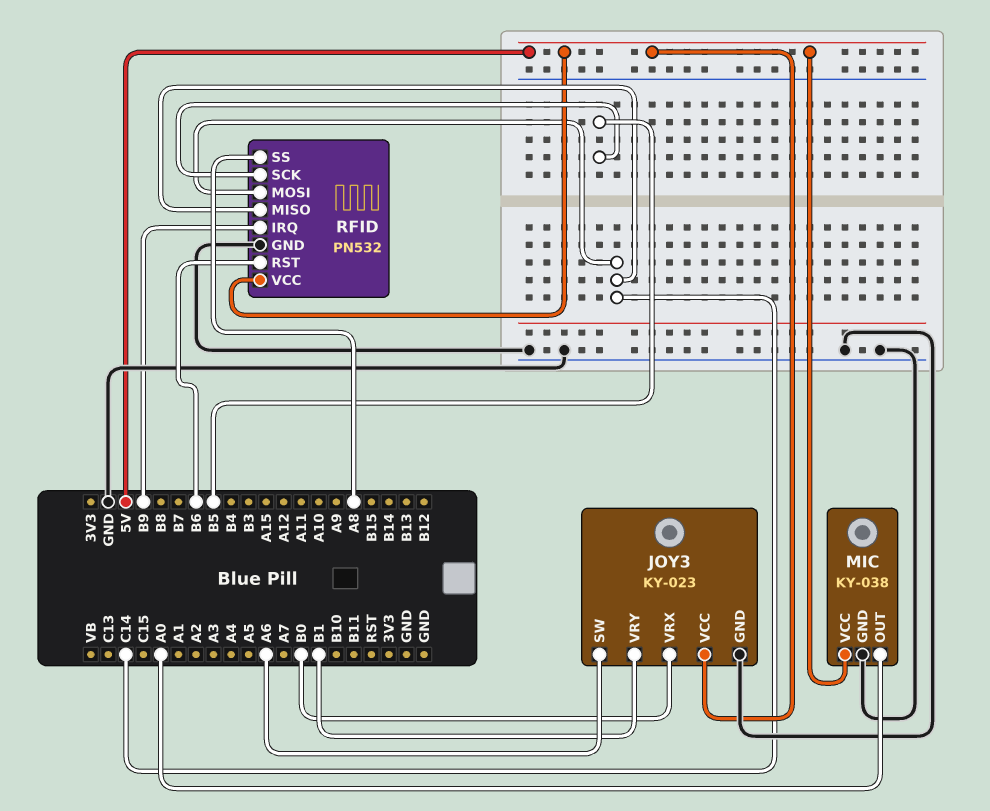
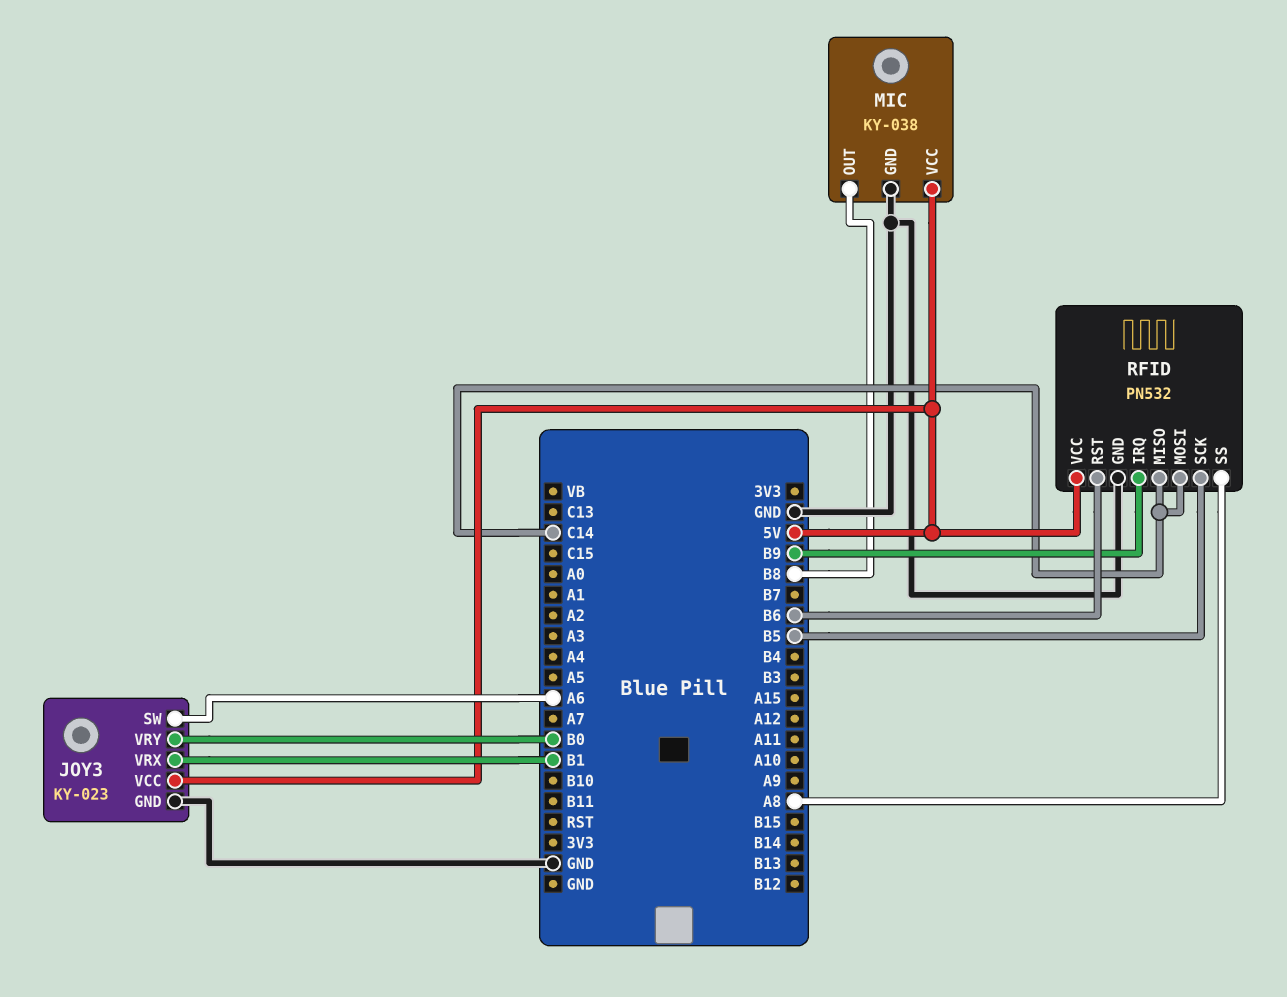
JOY3 pin VRX: B0 -> B1
JOY3 pin VRY: B1 -> B0
MIC pin OUT: A0 -> B8

